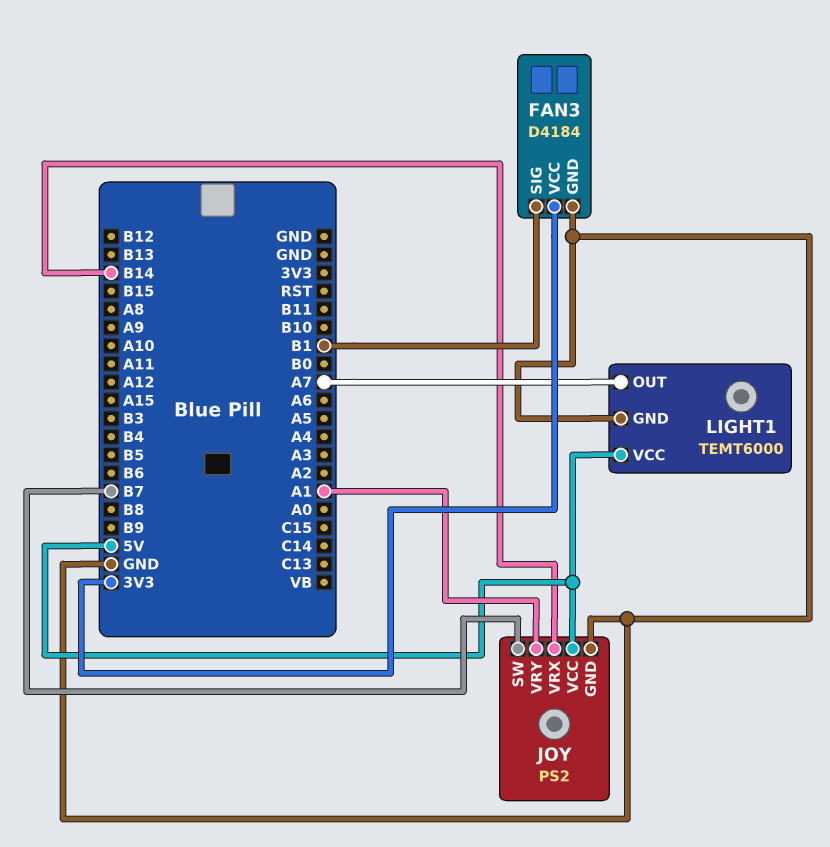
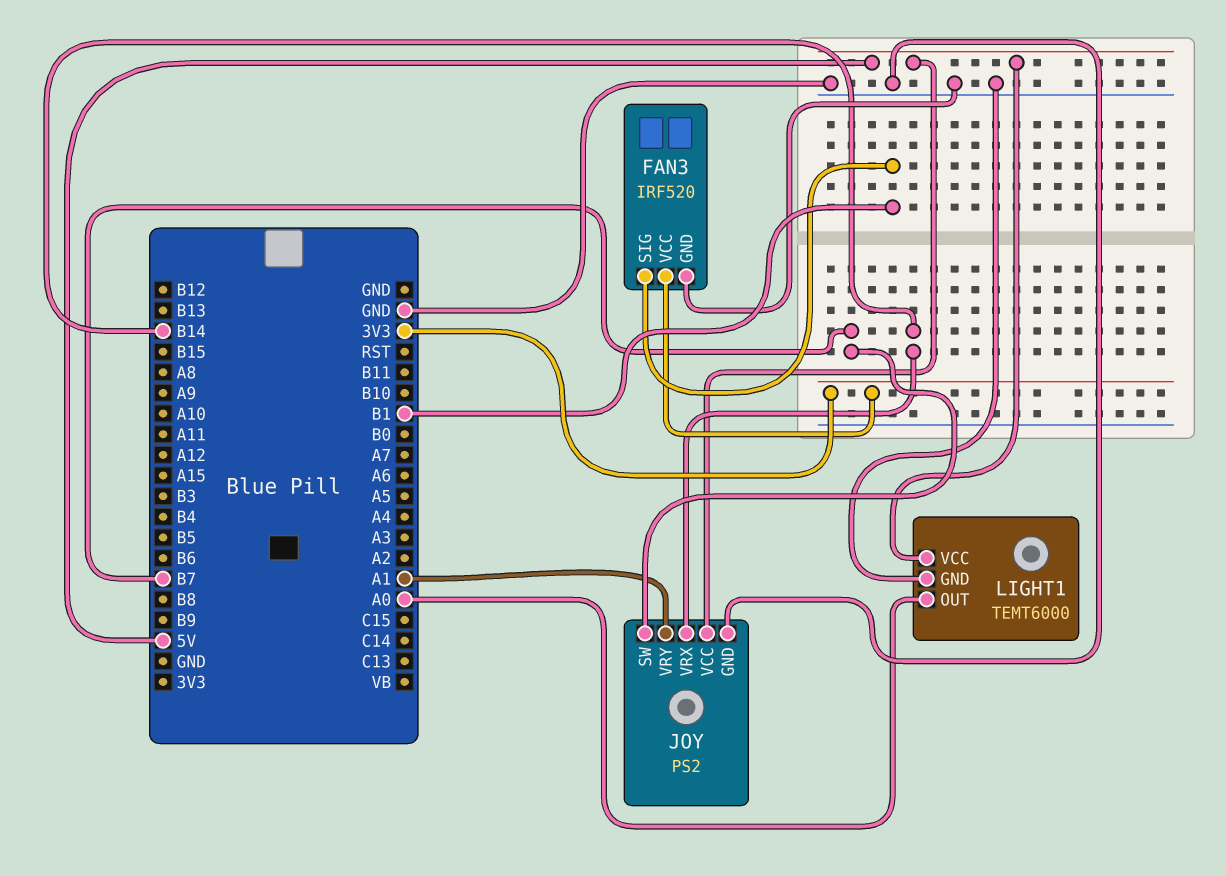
FAN3: D4184 -> IRF520
LIGHT1 pin OUT: A7 -> A0

